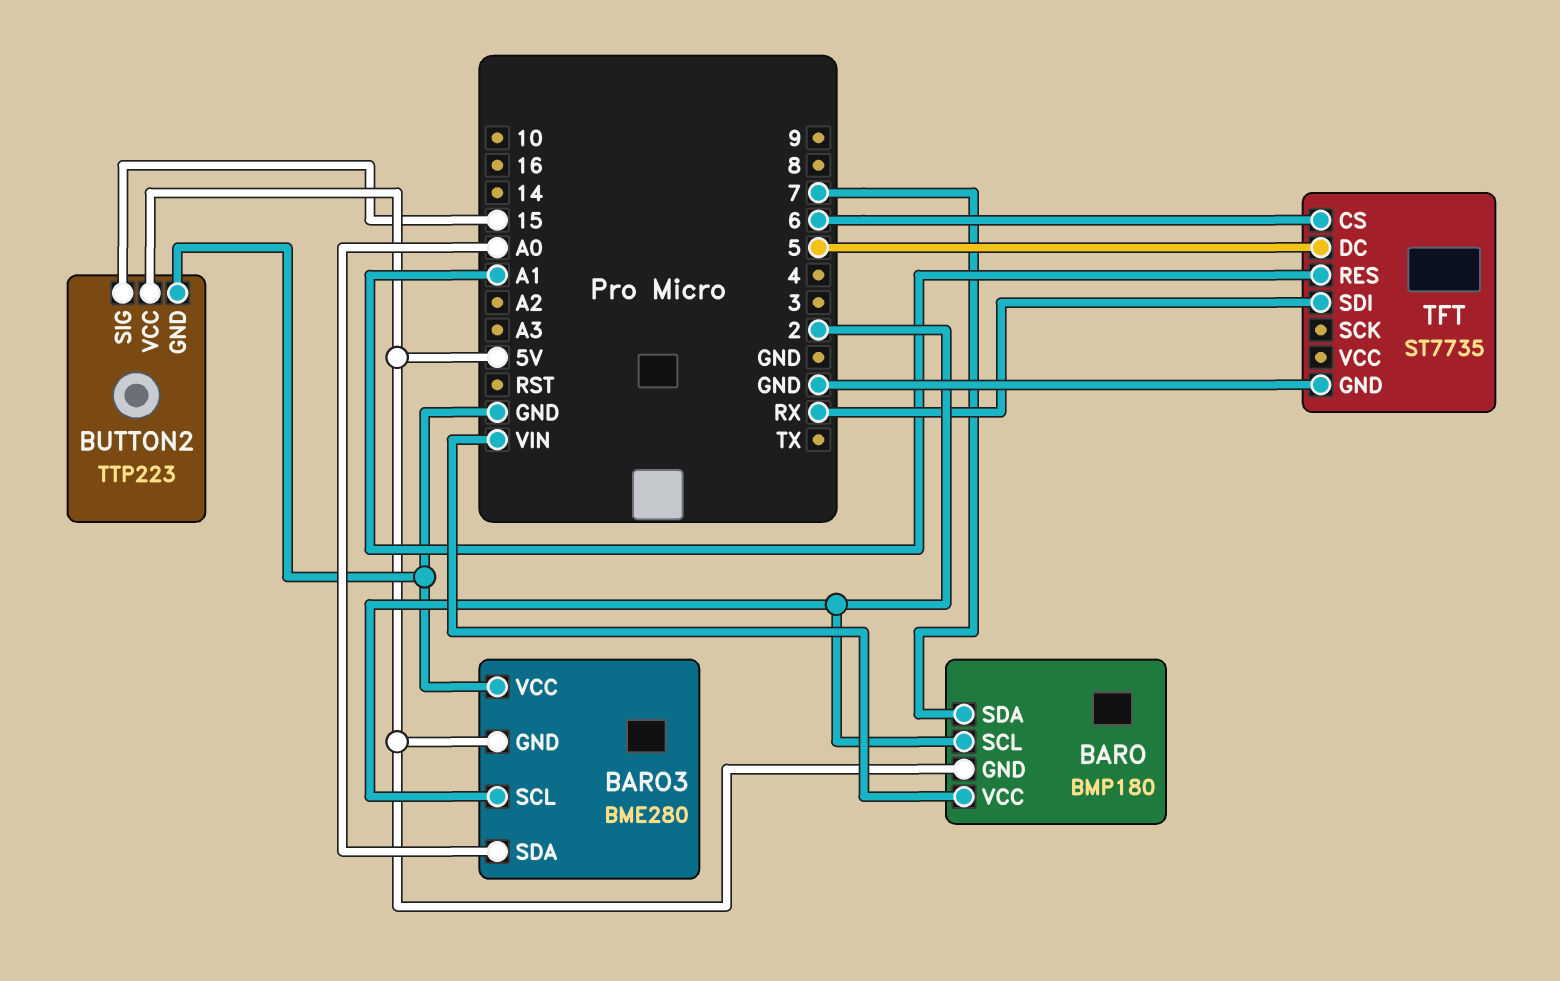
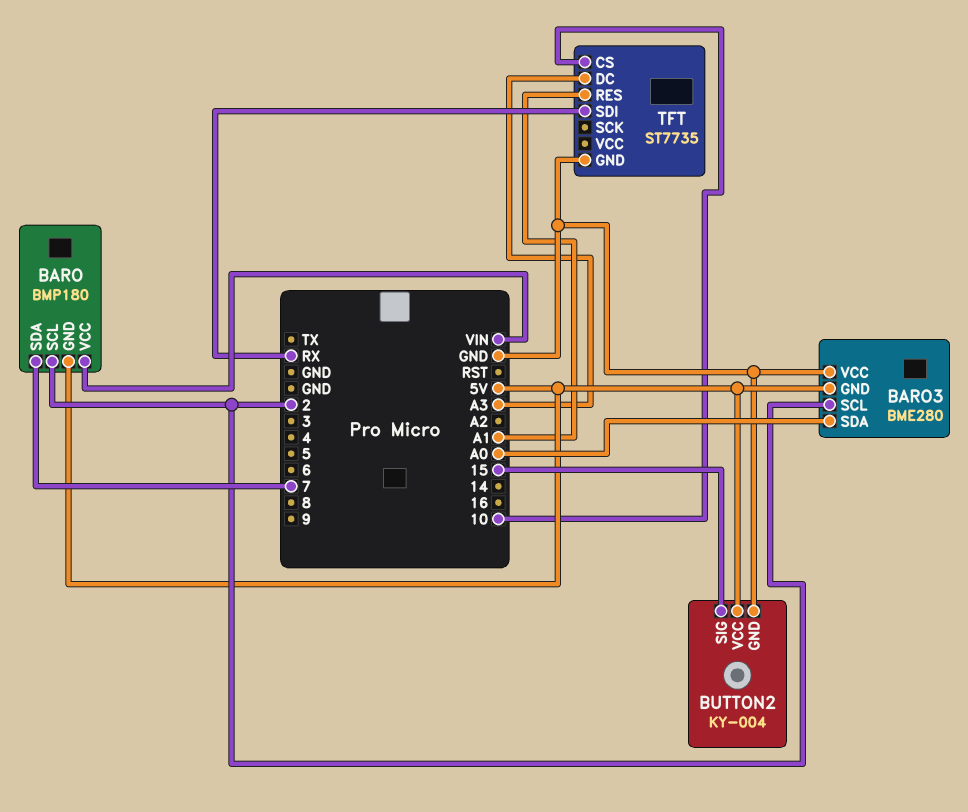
BUTTON2: TTP223 -> KY-004
TFT pin CS: 6 -> 10
TFT pin DC: 5 -> A3

